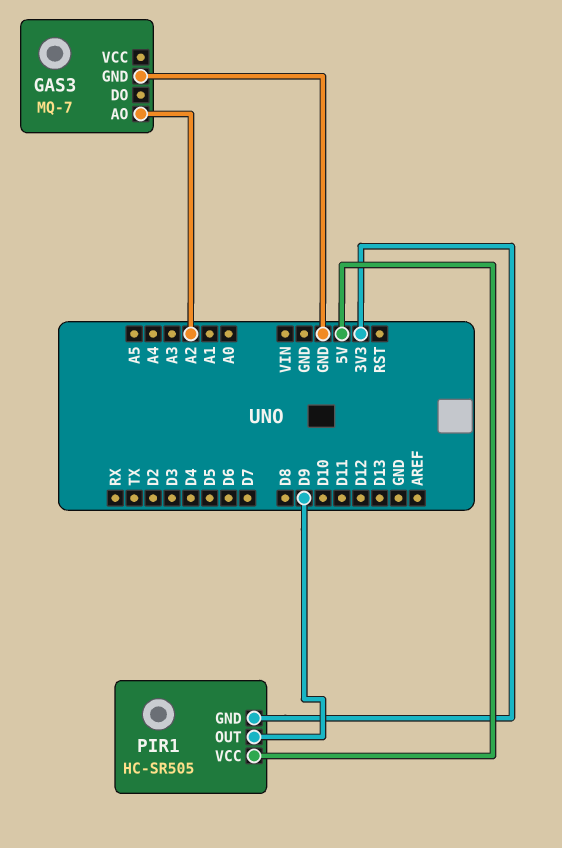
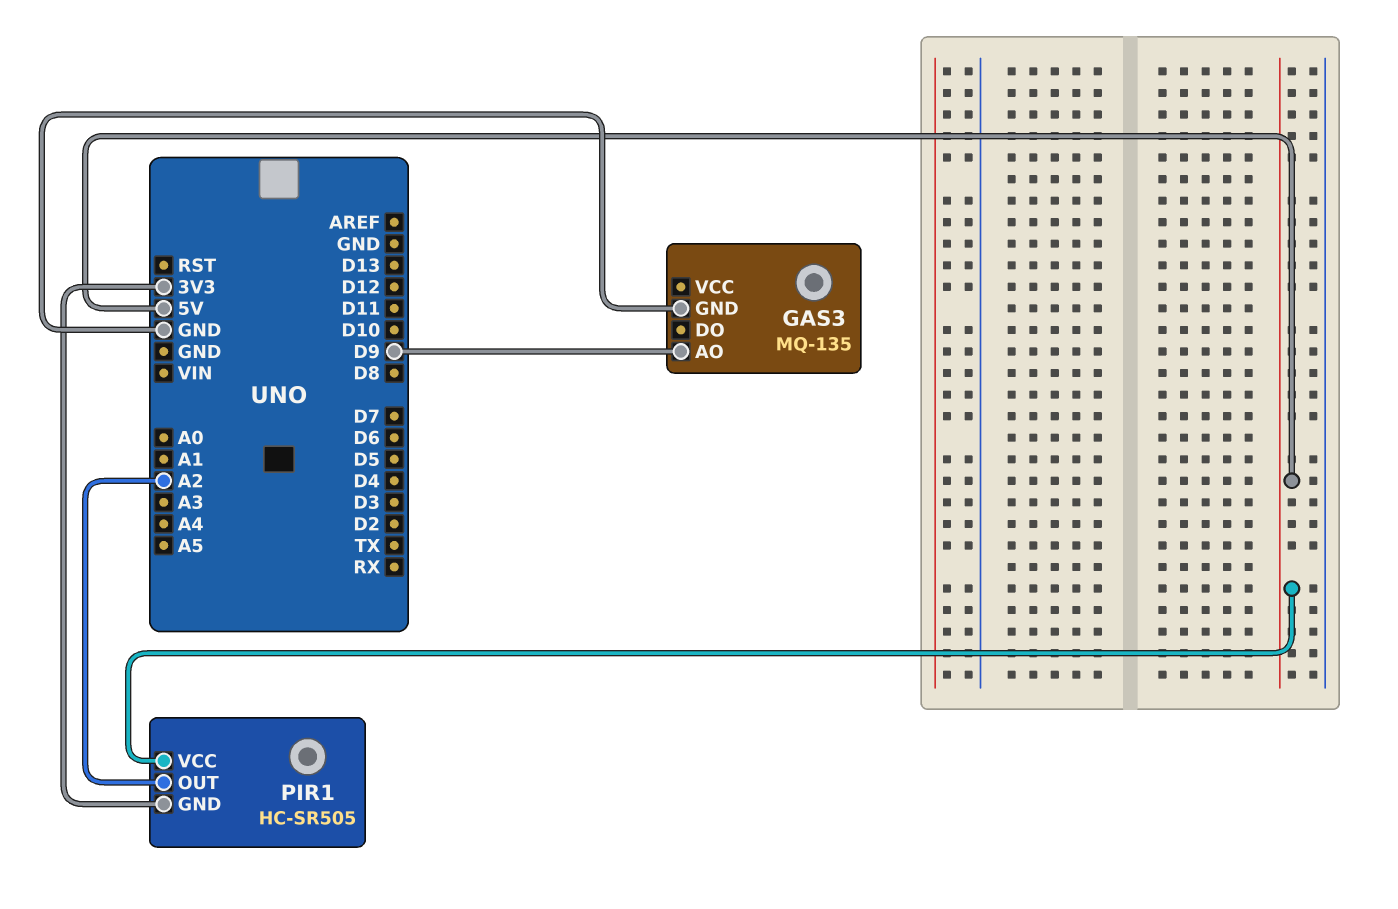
GAS3: MQ-7 -> MQ-135
GAS3 pin AO: A2 -> D9
PIR1 pin OUT: D9 -> A2

